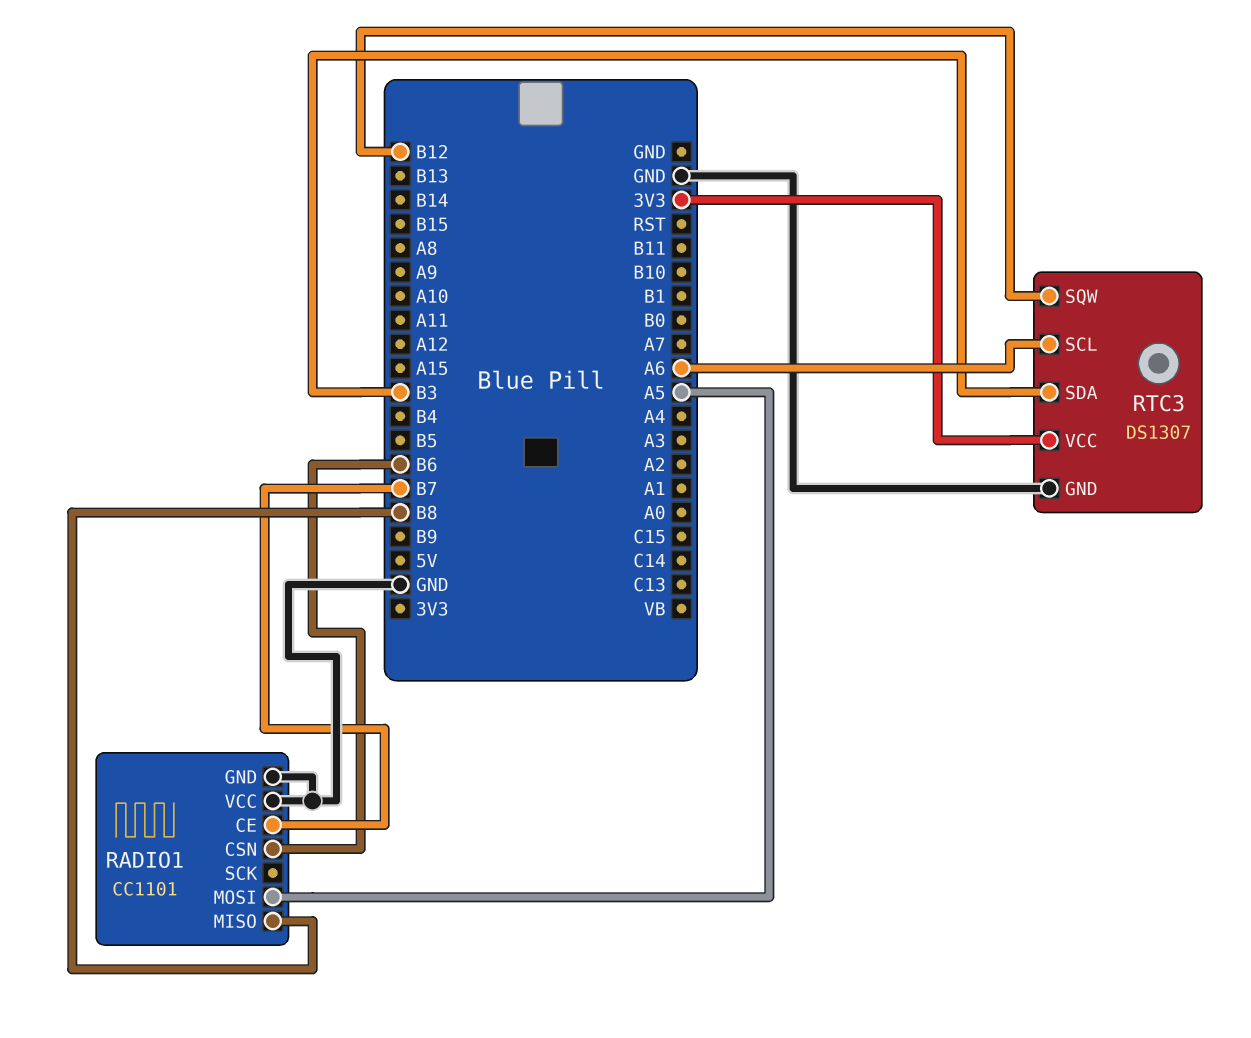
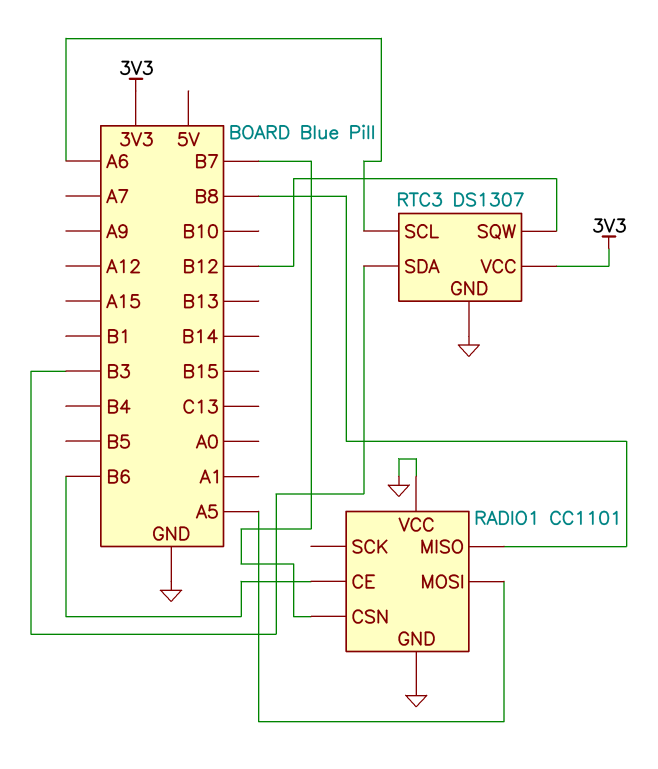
RADIO1 pin CE: B7 -> B6
RADIO1 pin CSN: B6 -> B7

